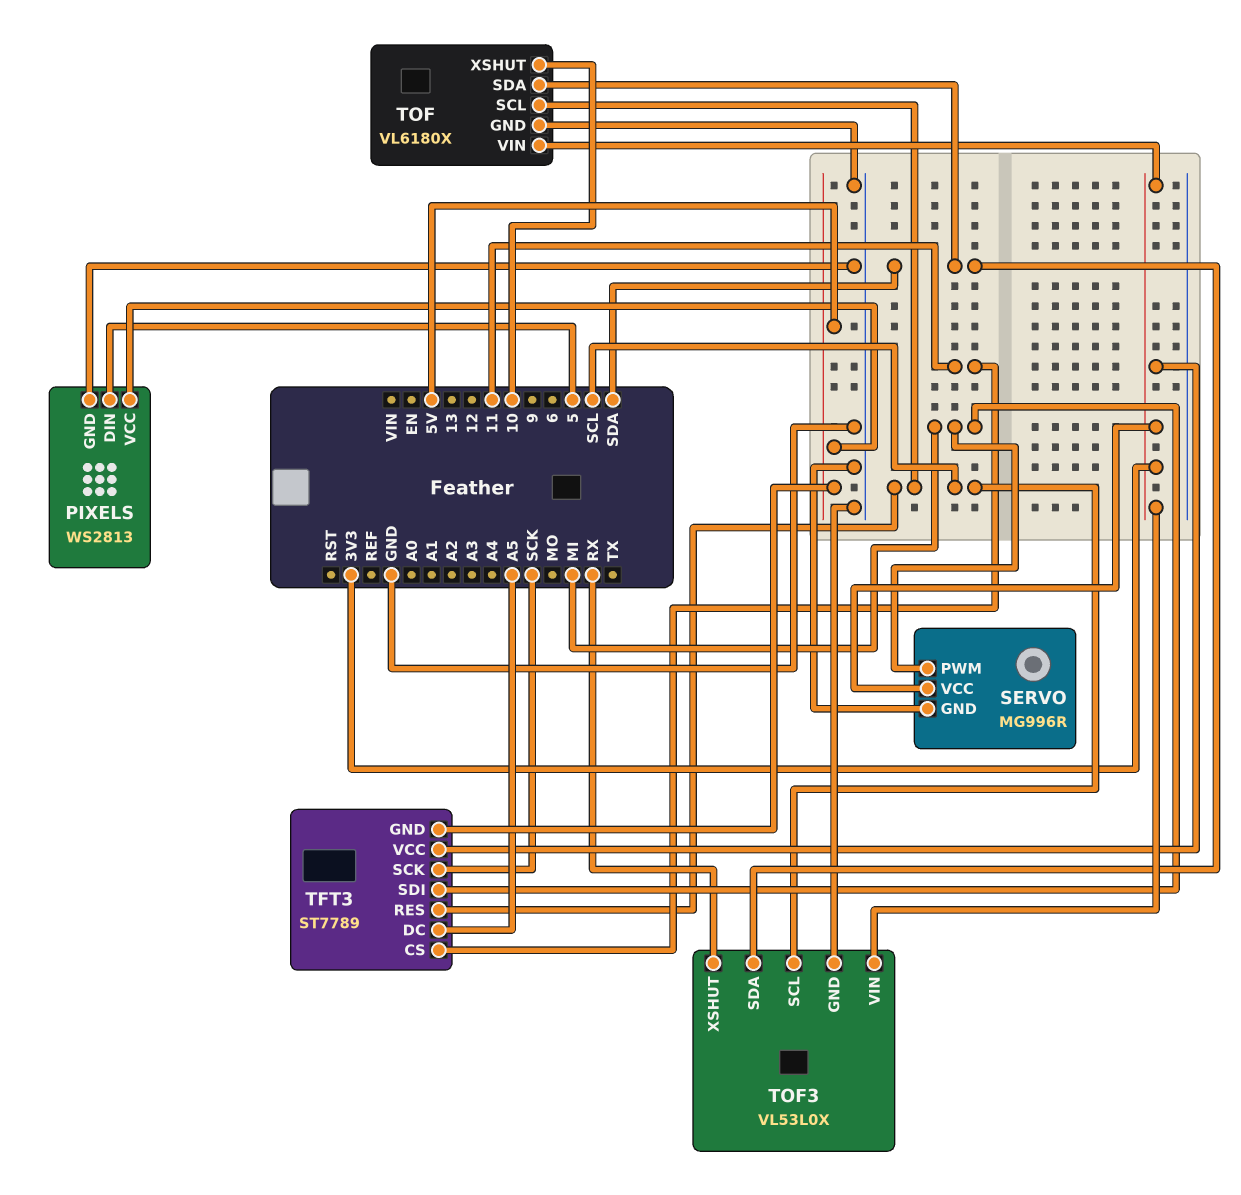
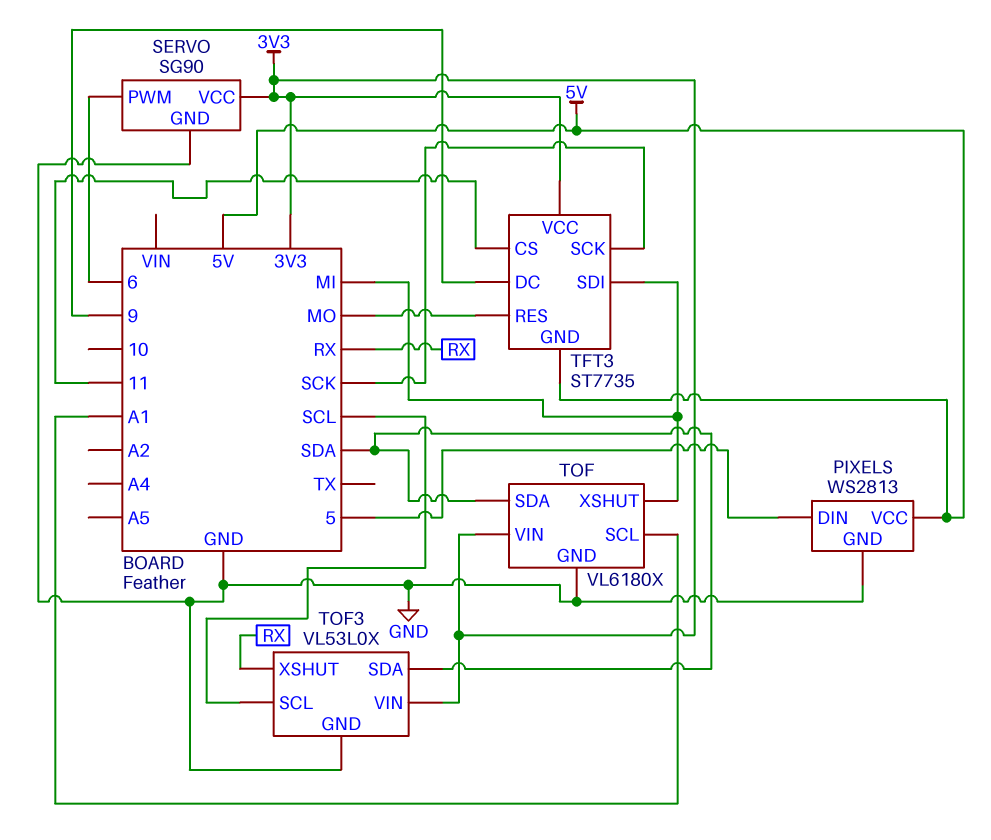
SERVO: MG996R -> SG90
SERVO pin PWM: MI -> 6
TFT3: ST7789 -> ST7735
TFT3 pin DC: A5 -> 9
TFT3 pin RES: SCL -> MO
TOF pin SCL: SCL -> A1
TOF pin XSHUT: 10 -> MI

